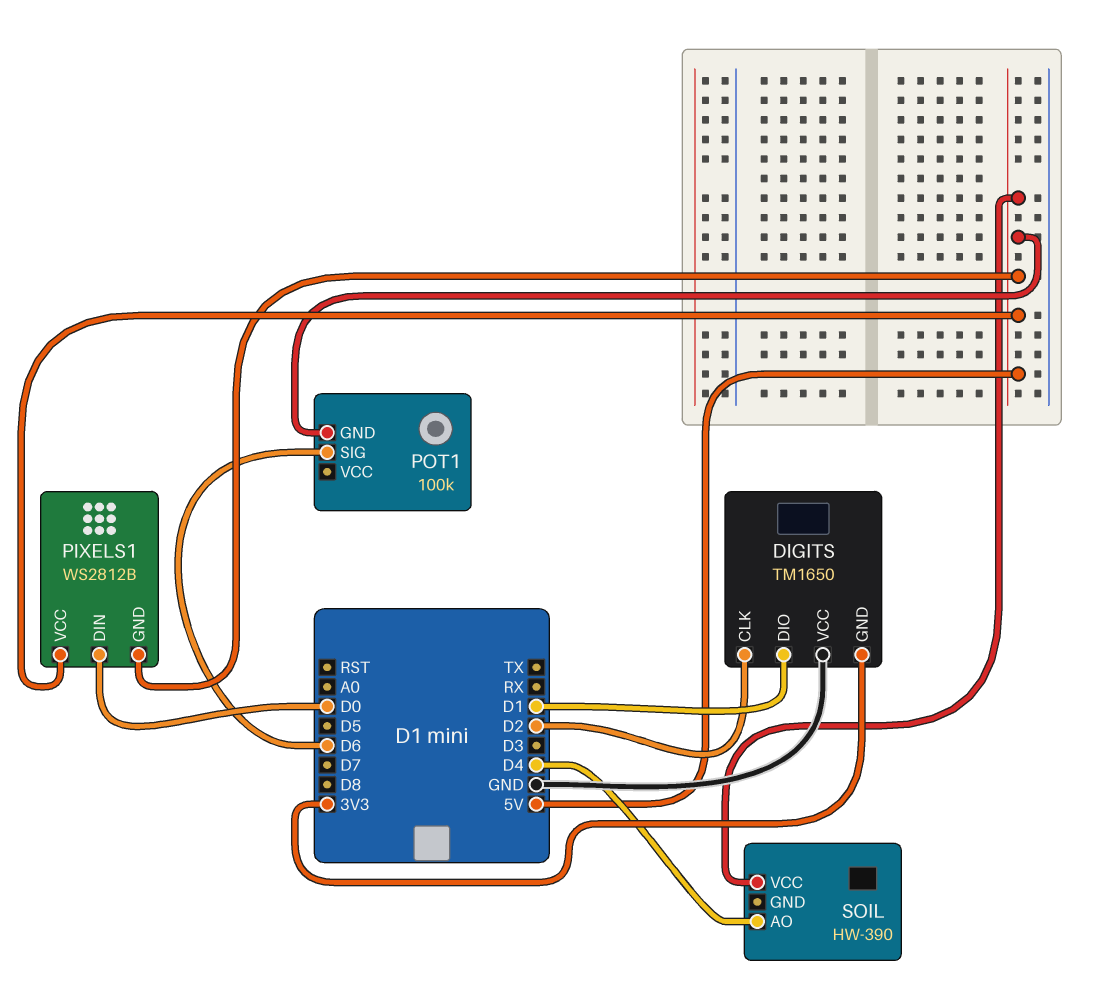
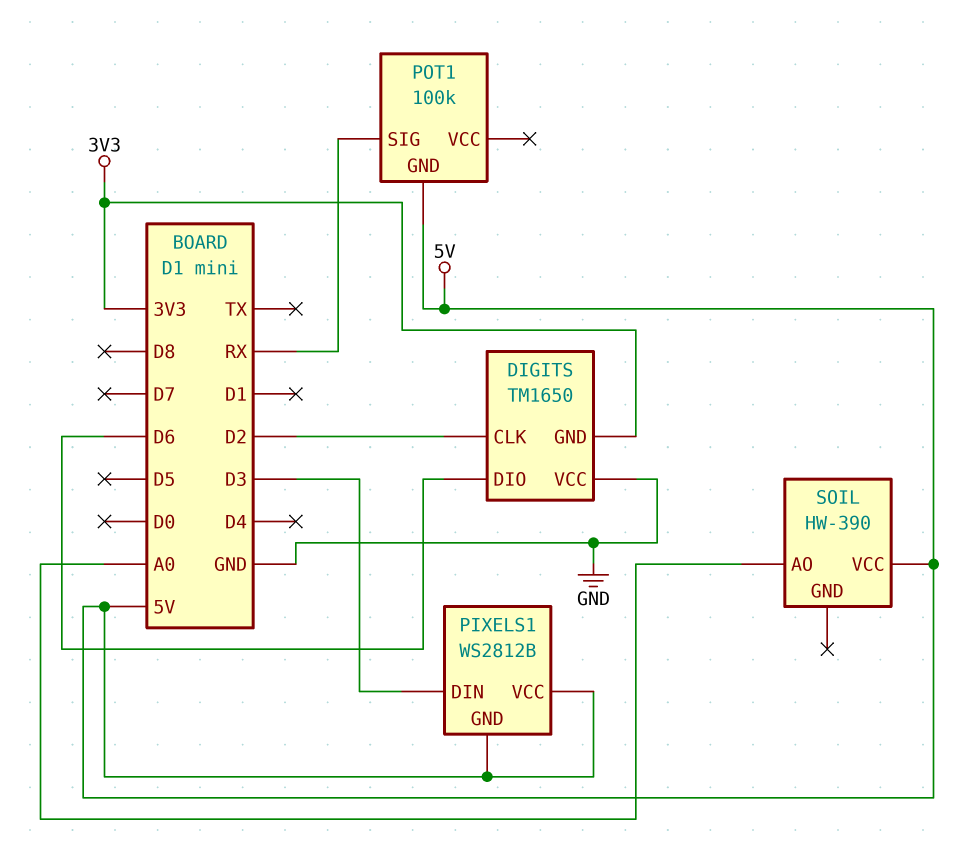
DIGITS pin DIO: D1 -> D6
PIXELS1 pin DIN: D0 -> D3
POT1 pin SIG: D6 -> RX
SOIL pin AO: D4 -> A0

